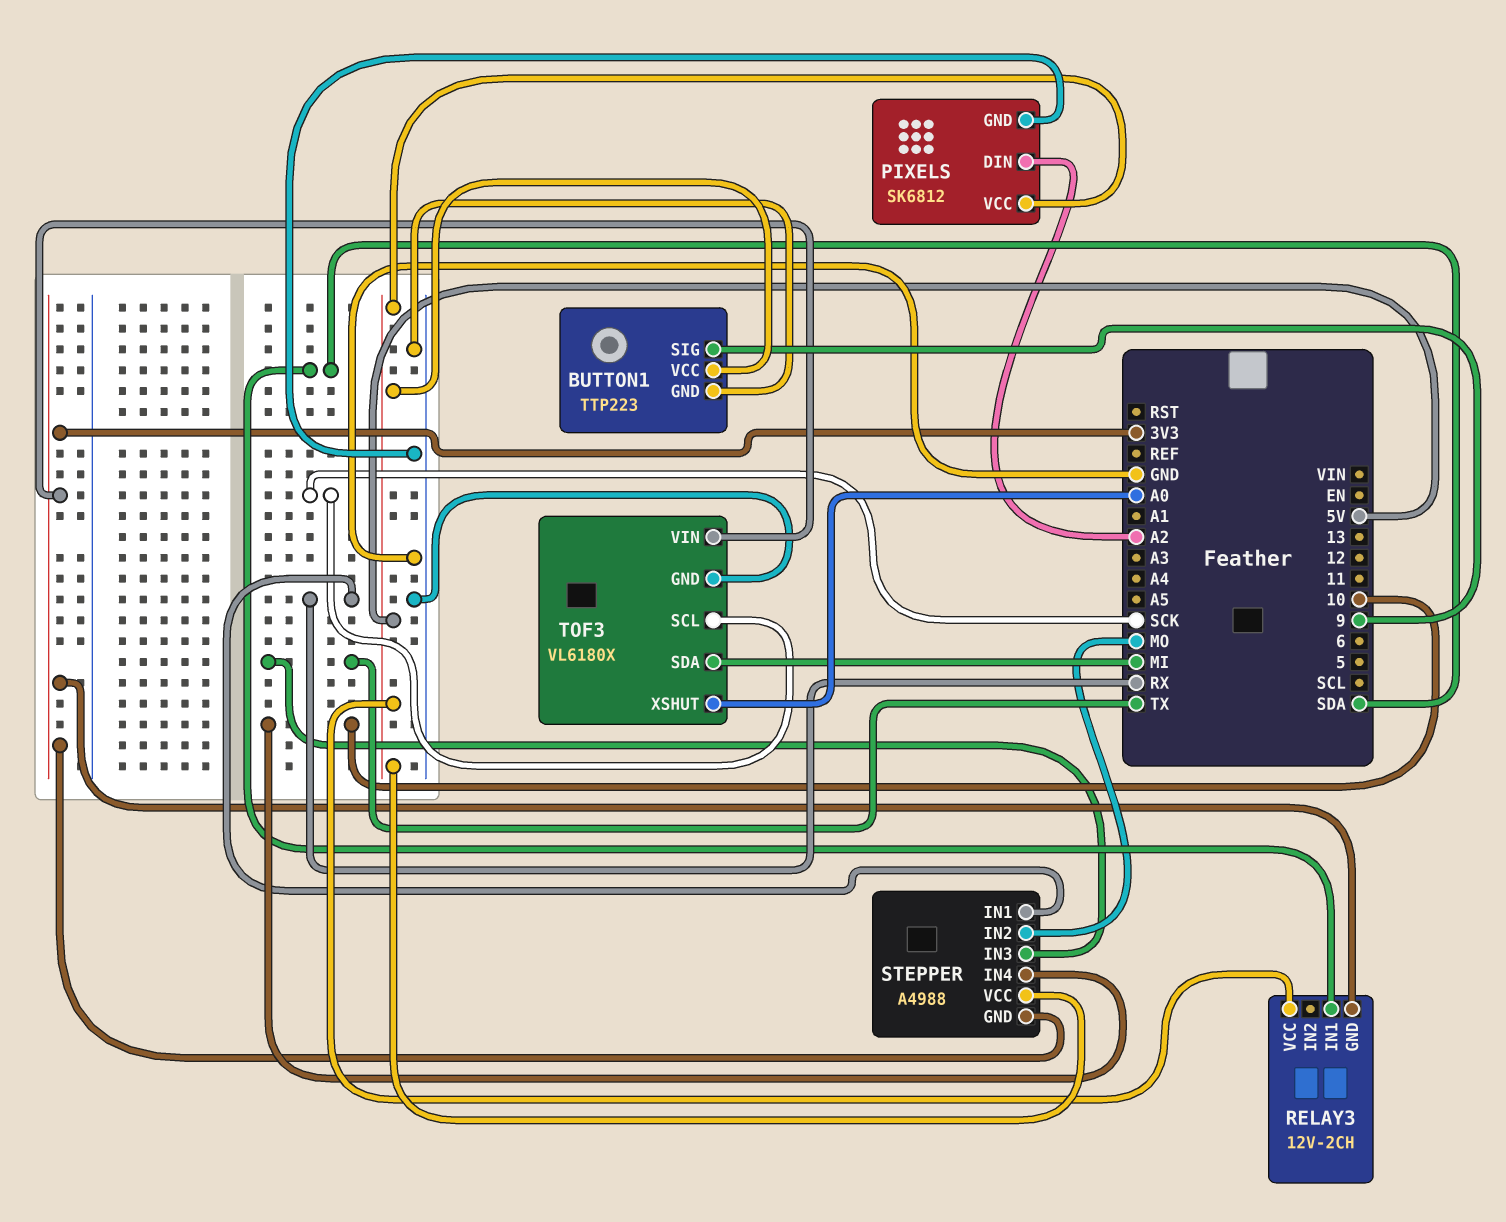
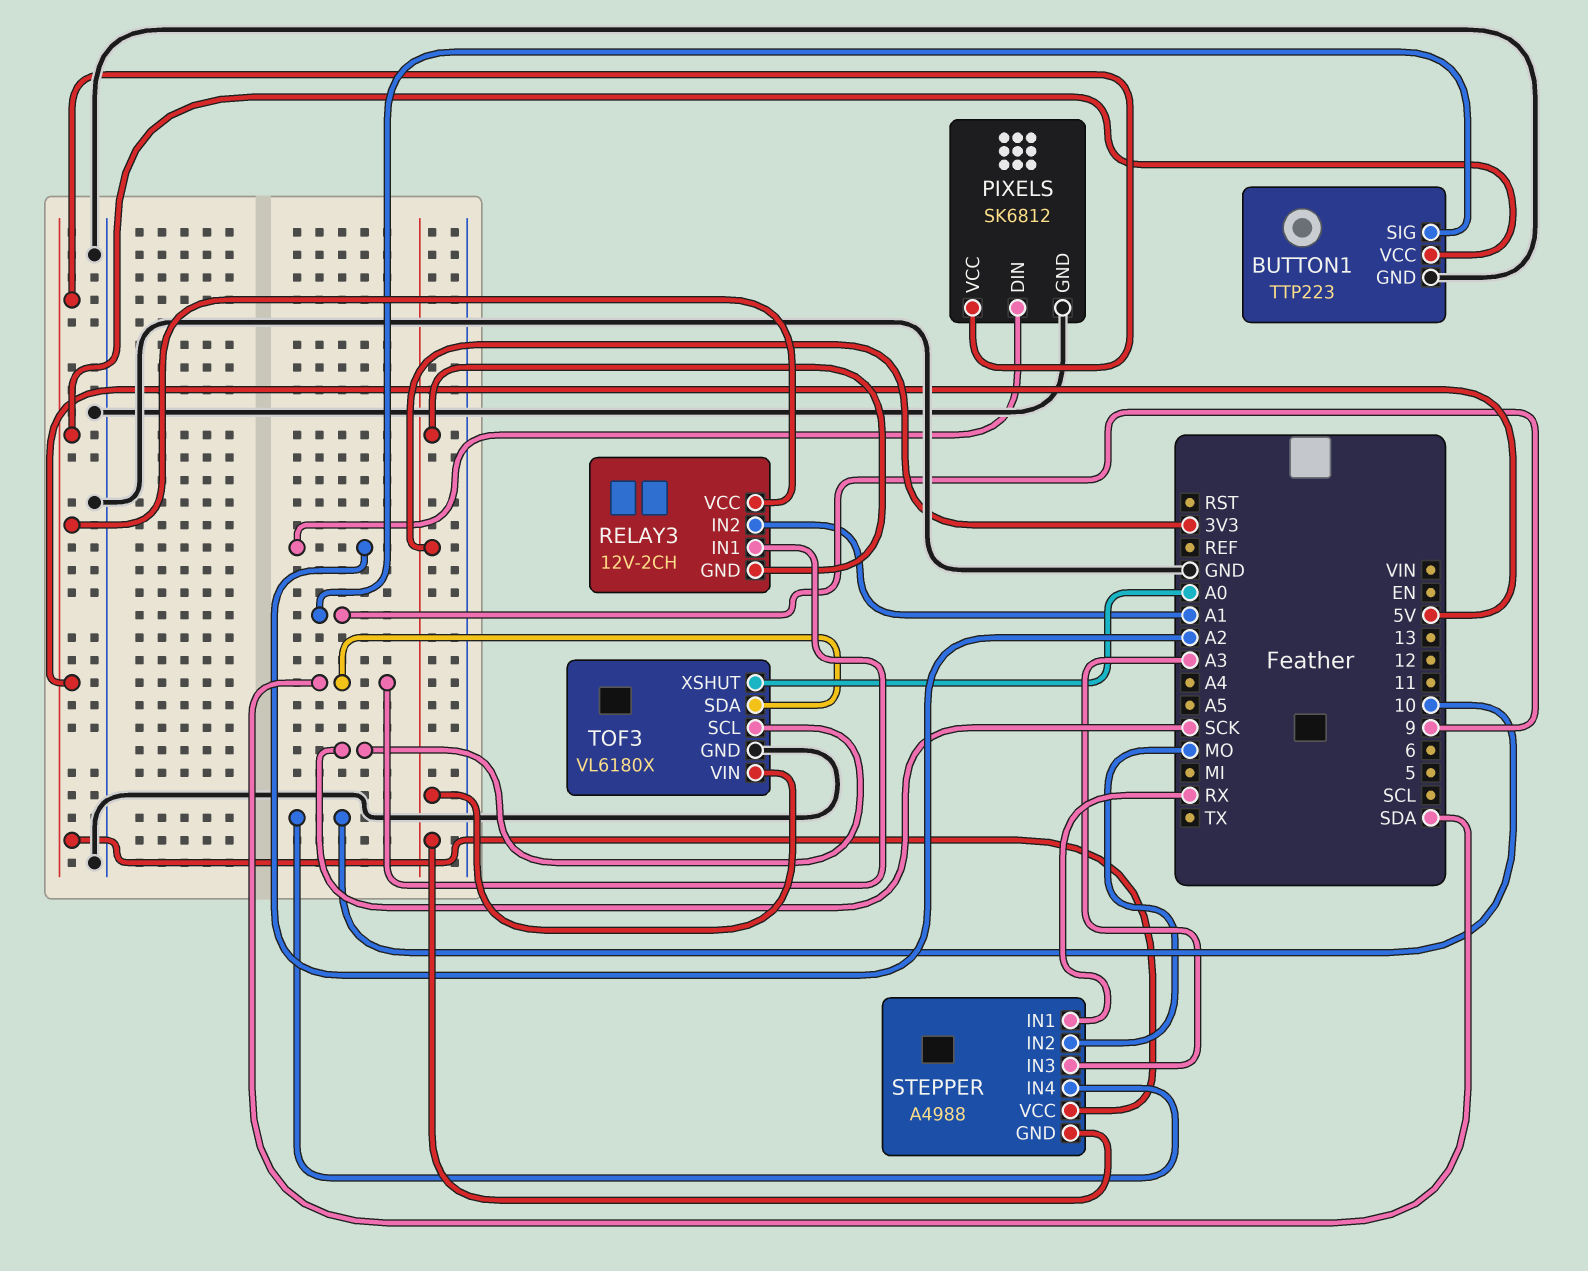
RELAY3 pin IN2: none -> A1
STEPPER pin IN3: TX -> A3
TOF3 pin SDA: MI -> SDA

